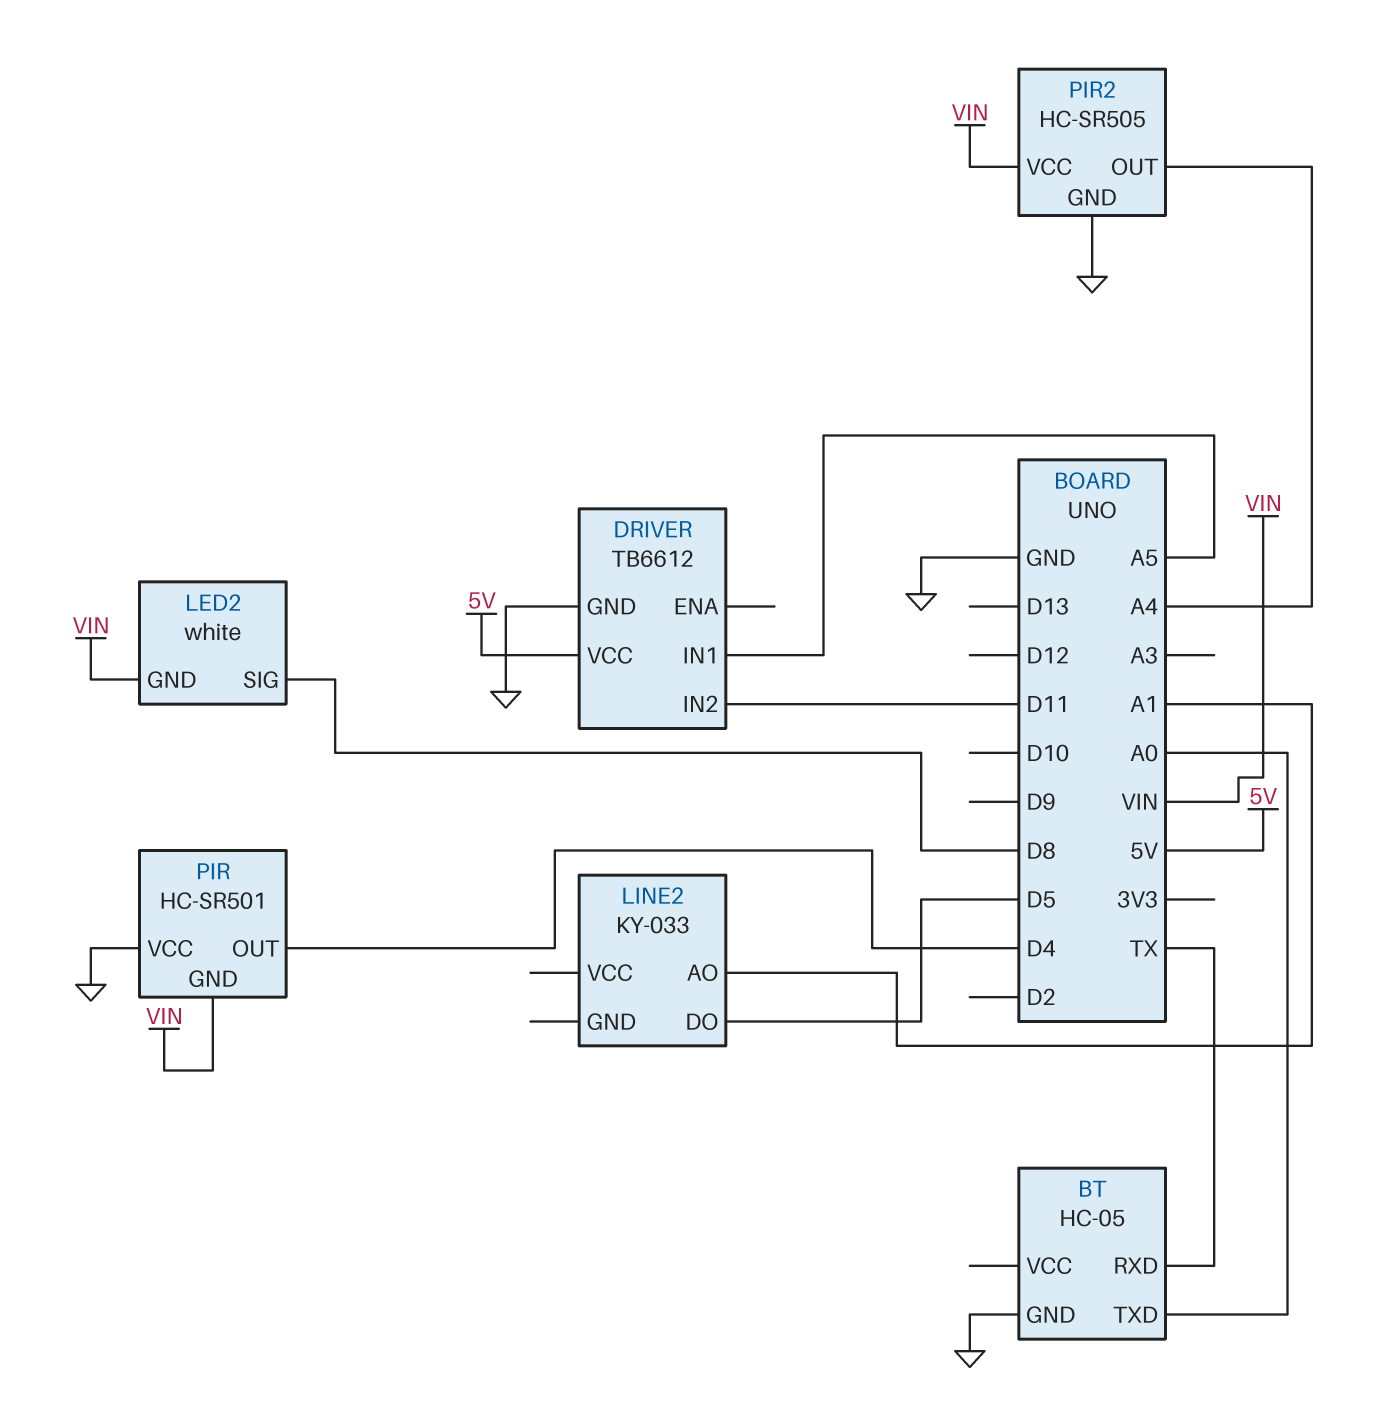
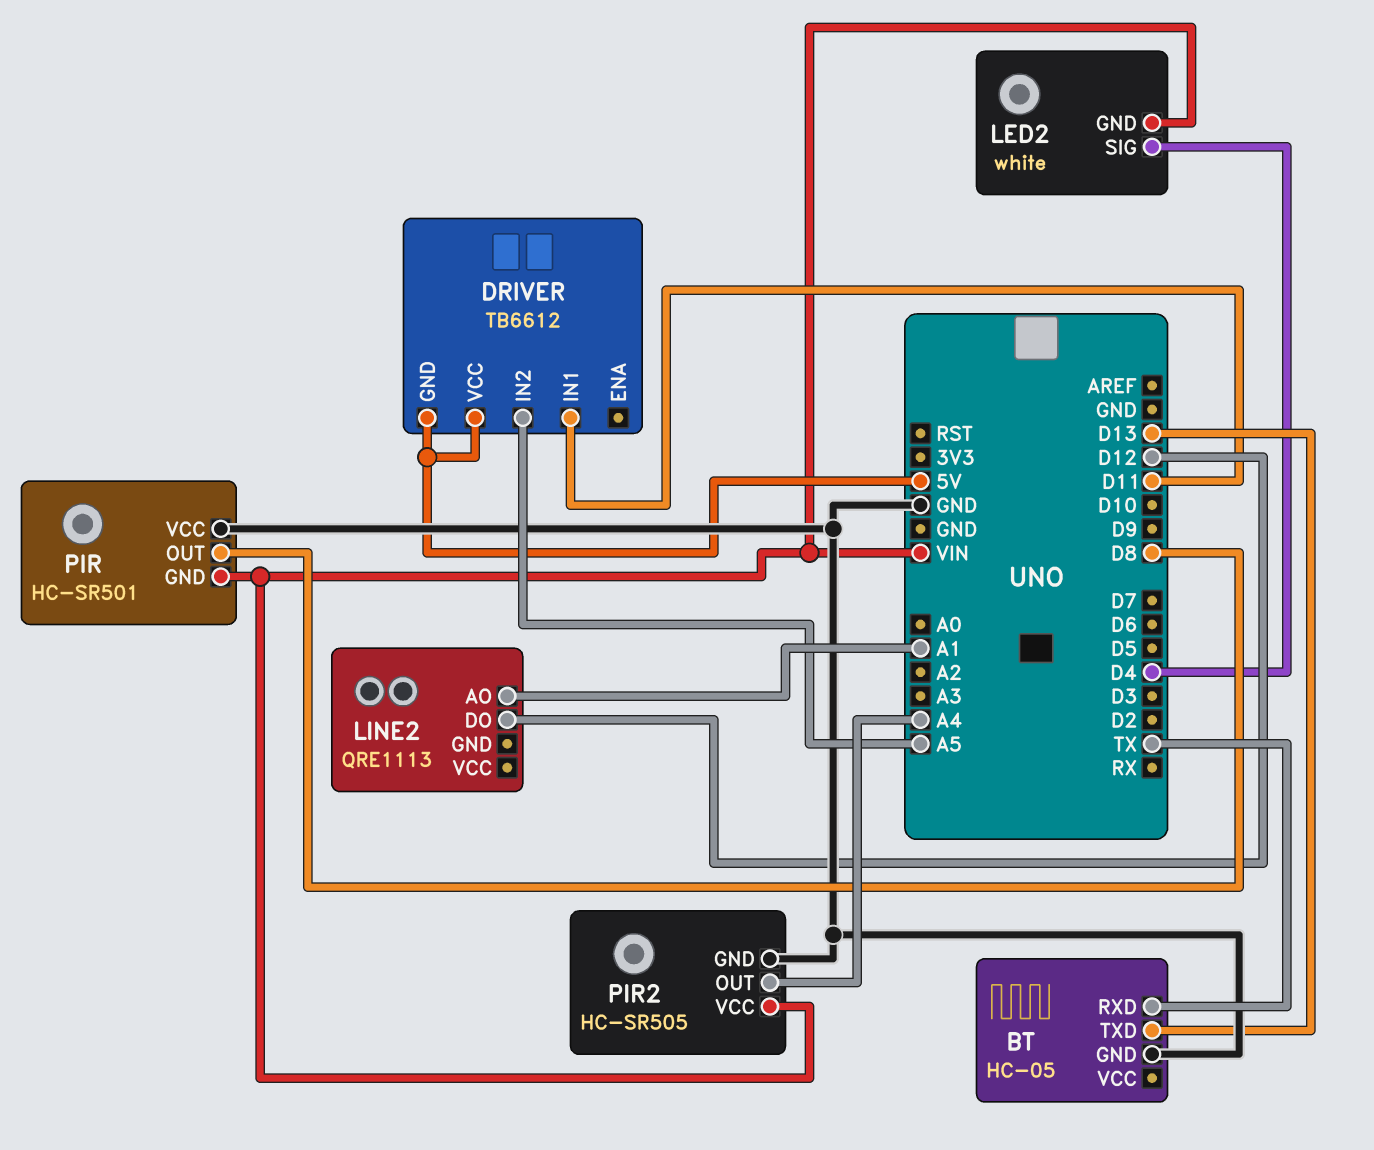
BT pin TXD: A0 -> D13
DRIVER pin GND: GND -> 5V
DRIVER pin IN1: A5 -> D11
DRIVER pin IN2: D11 -> A5
LED2 pin SIG: D8 -> D4
LINE2: KY-033 -> QRE1113
LINE2 pin DO: D5 -> D12
PIR pin OUT: D4 -> D8

